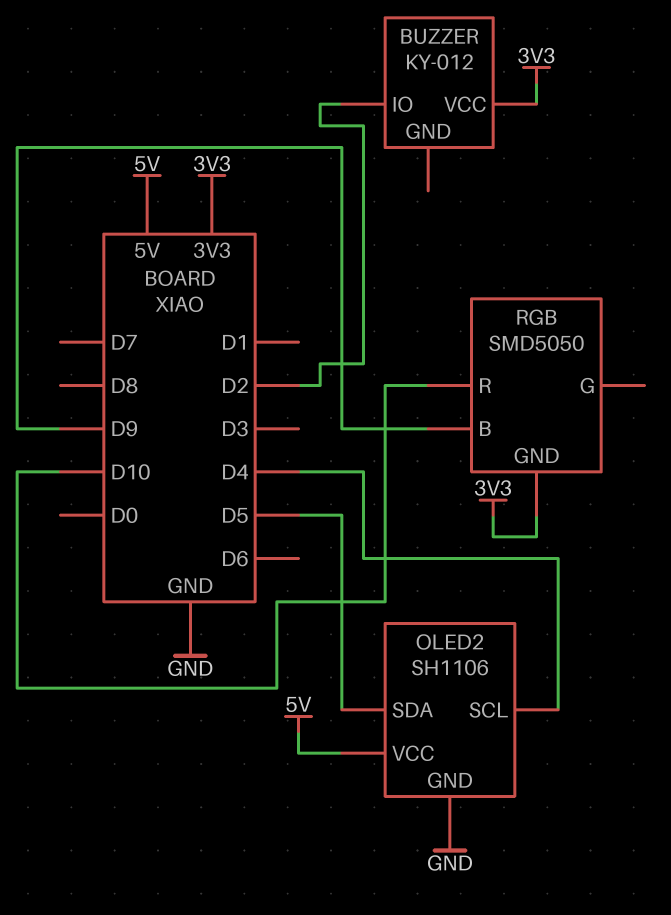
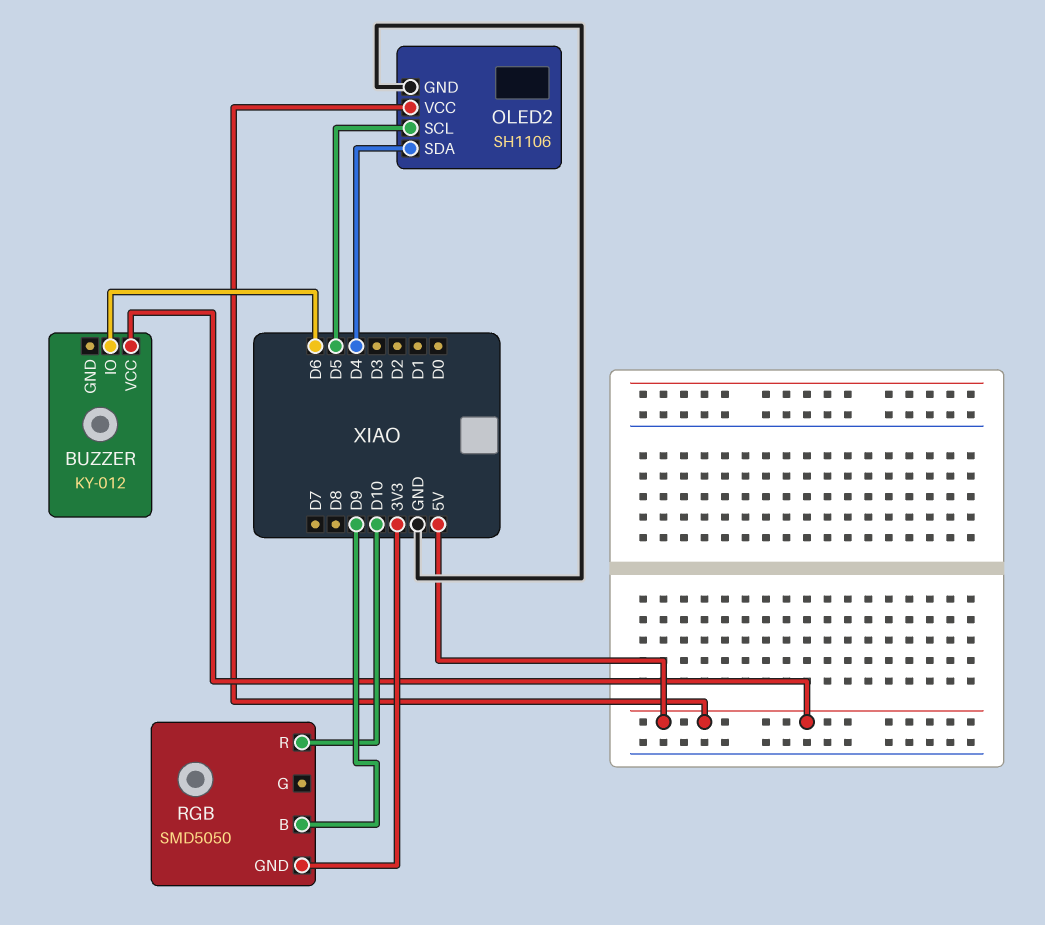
BUZZER pin IO: D2 -> D6
BUZZER pin VCC: 3V3 -> 5V
OLED2 pin SCL: D4 -> D5
OLED2 pin SDA: D5 -> D4

